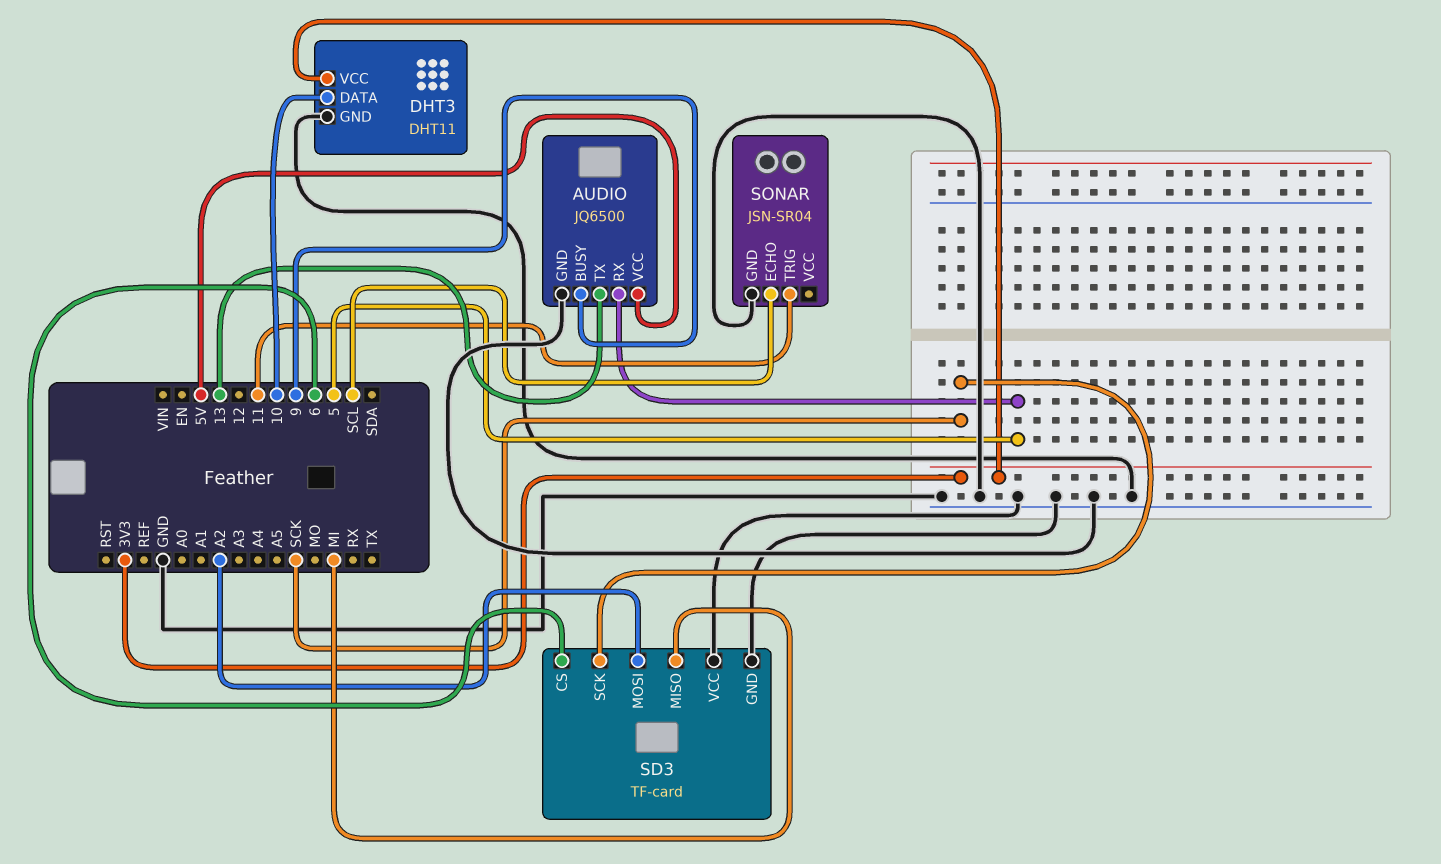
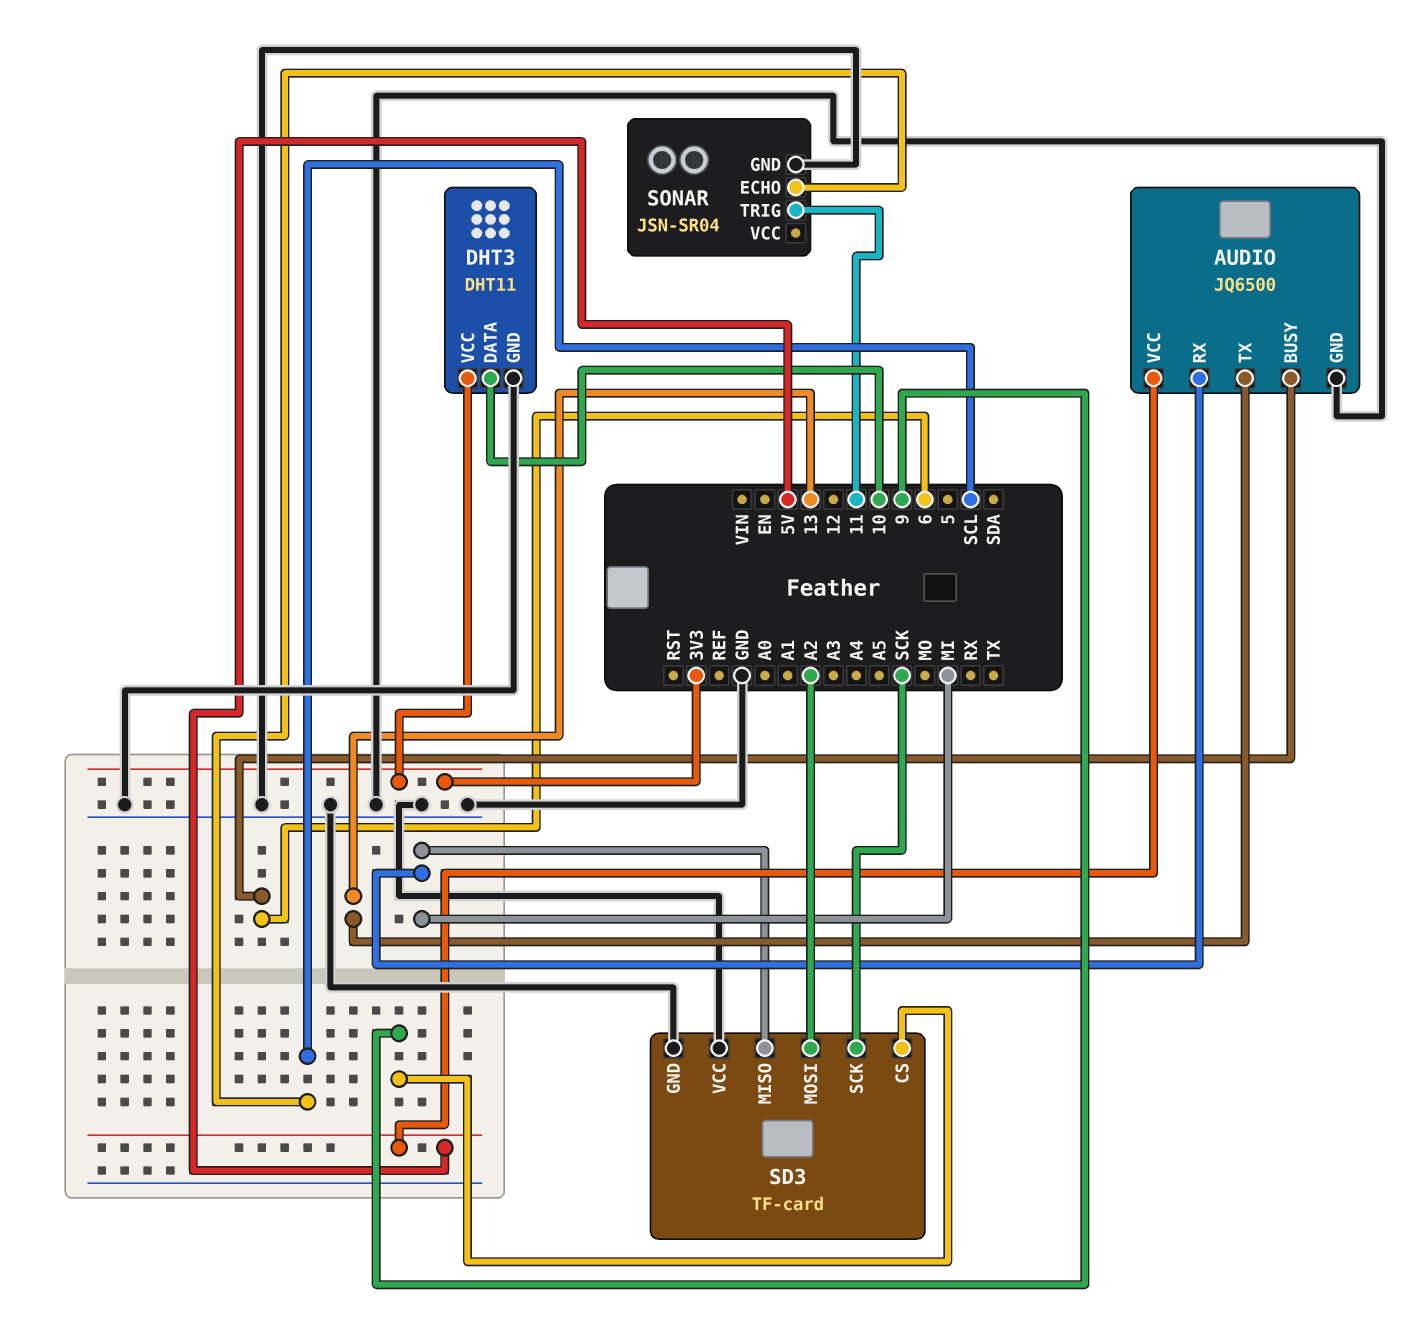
AUDIO pin BUSY: 9 -> 6
AUDIO pin RX: 5 -> MI
SD3 pin CS: 6 -> 9

